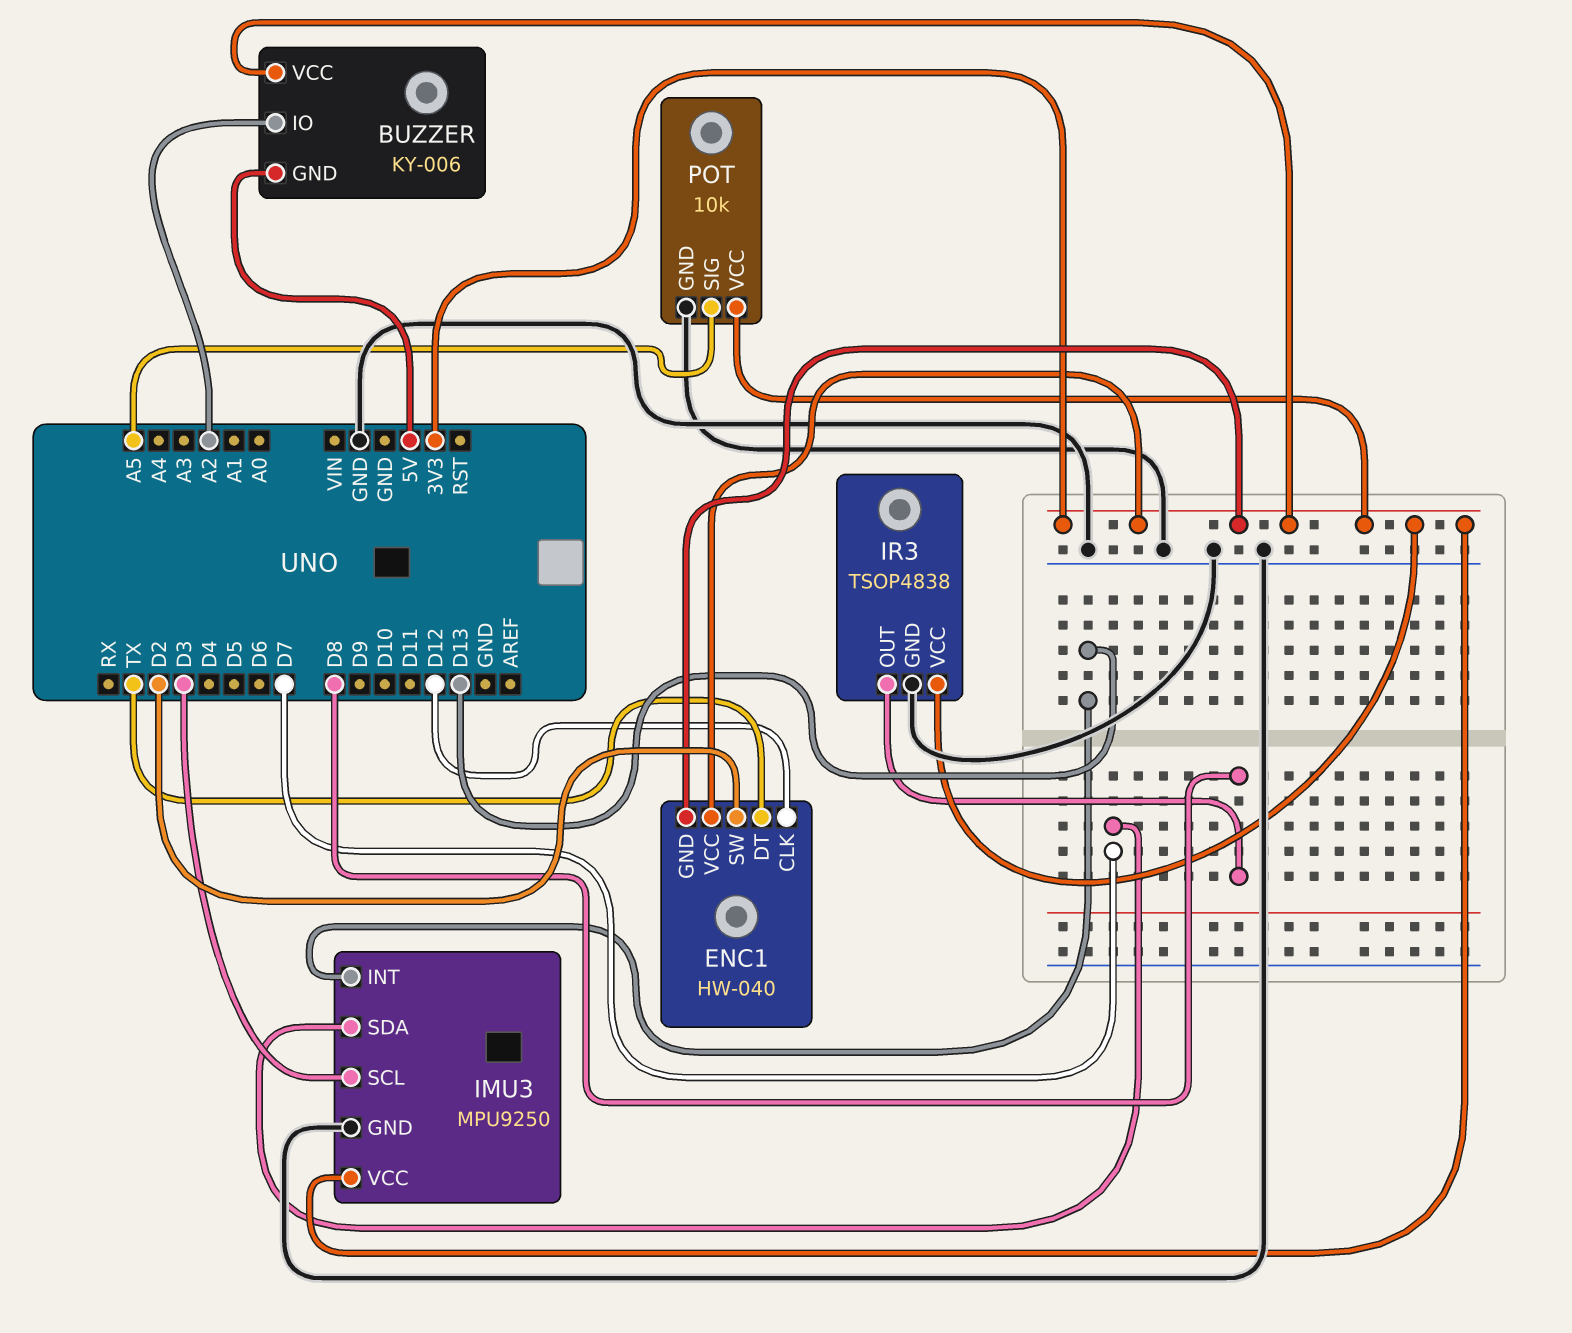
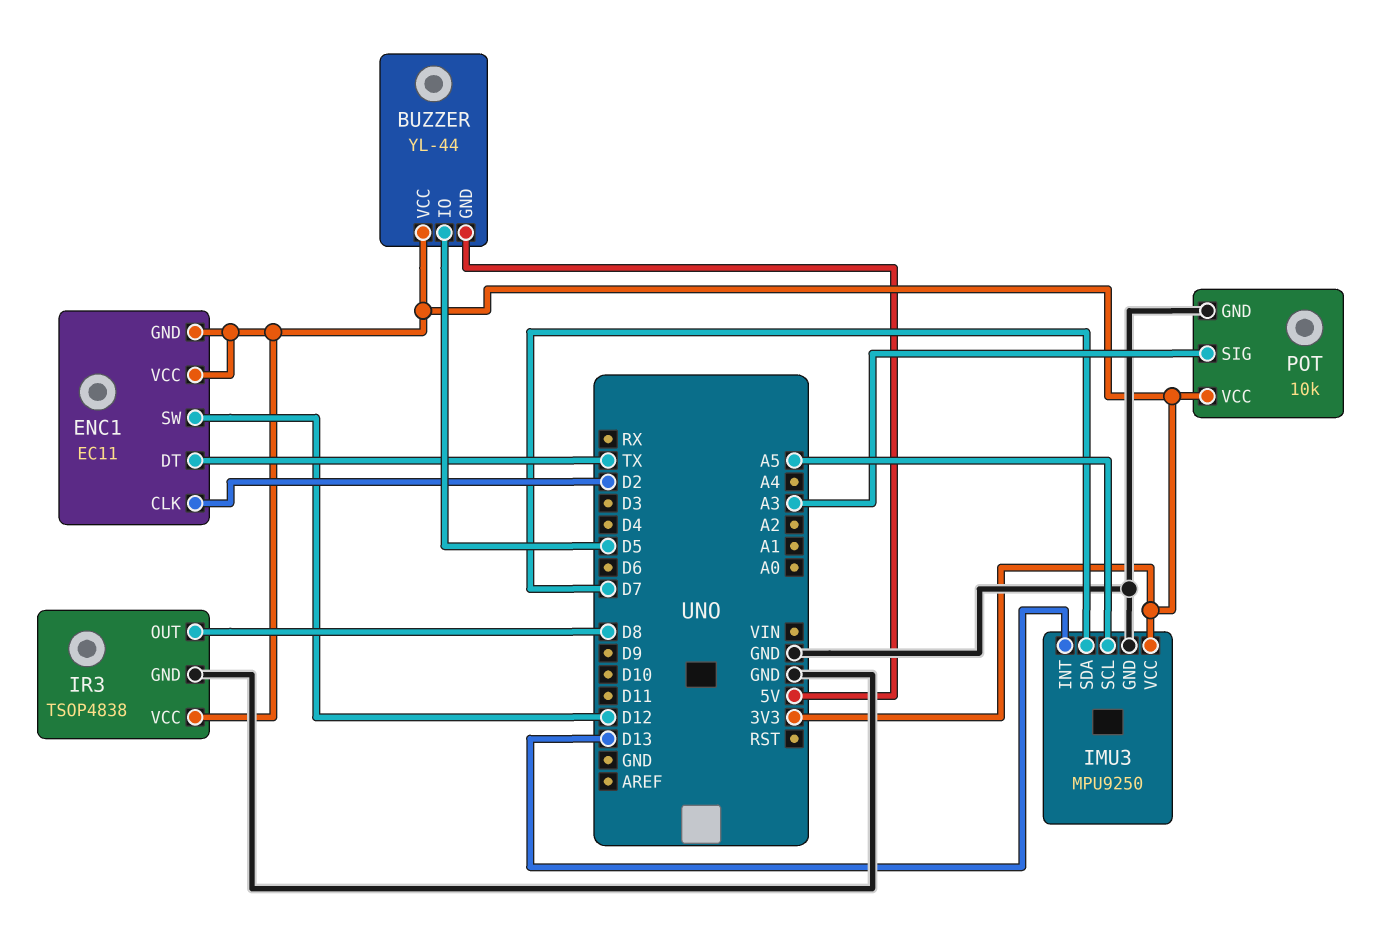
BUZZER: KY-006 -> YL-44
BUZZER pin IO: A2 -> D5
ENC1: HW-040 -> EC11
ENC1 pin CLK: D12 -> D2
ENC1 pin SW: D2 -> D12
IMU3 pin SCL: D3 -> A5
POT pin SIG: A5 -> A3

